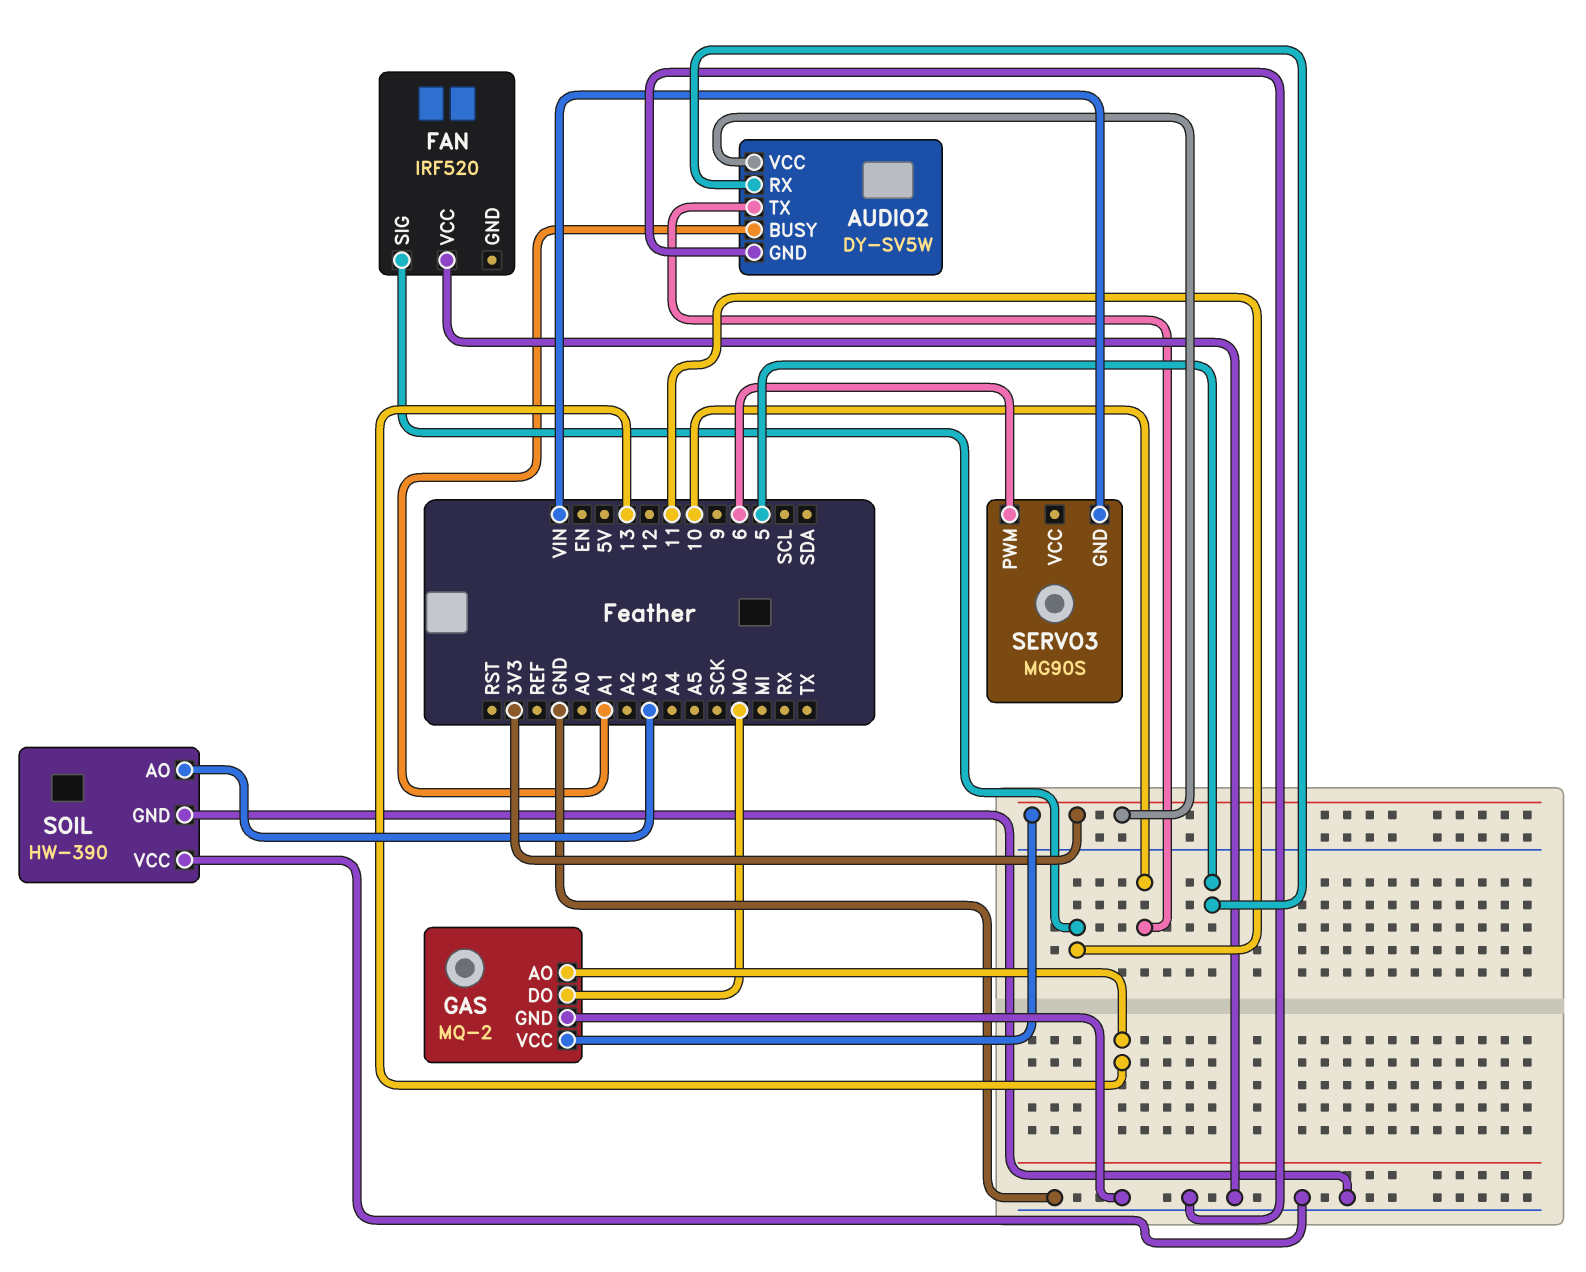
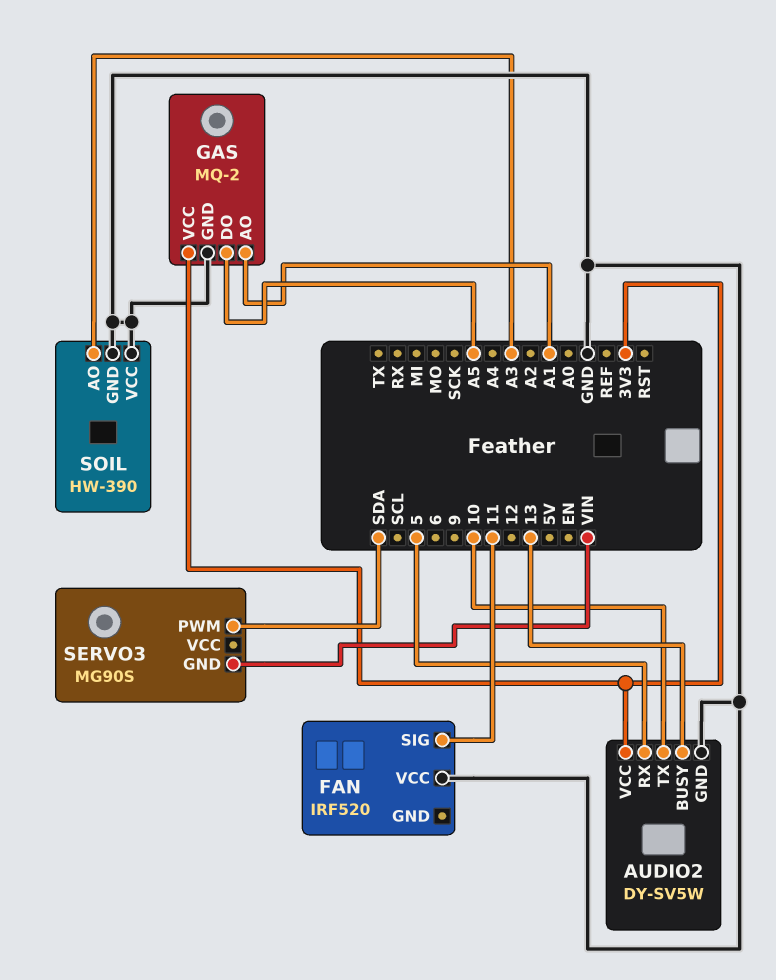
AUDIO2 pin BUSY: A1 -> 13
GAS pin AO: 13 -> A1
GAS pin DO: MO -> A5
SERVO3 pin PWM: 6 -> SDA

